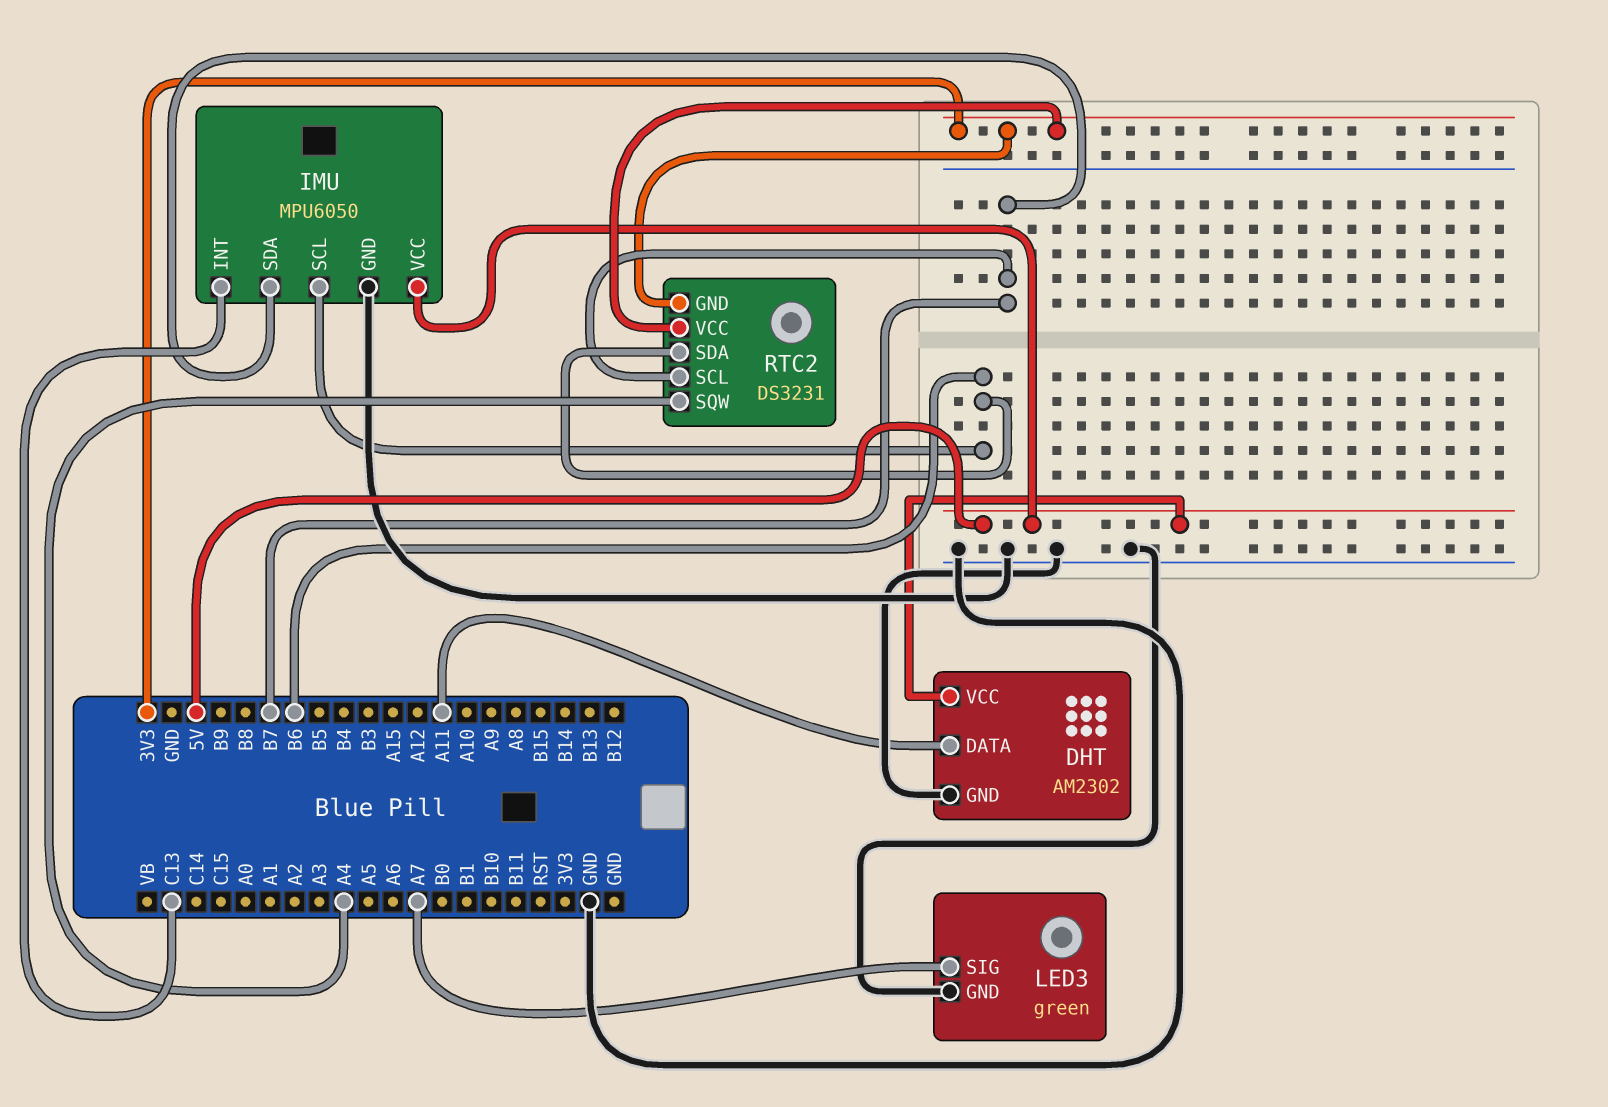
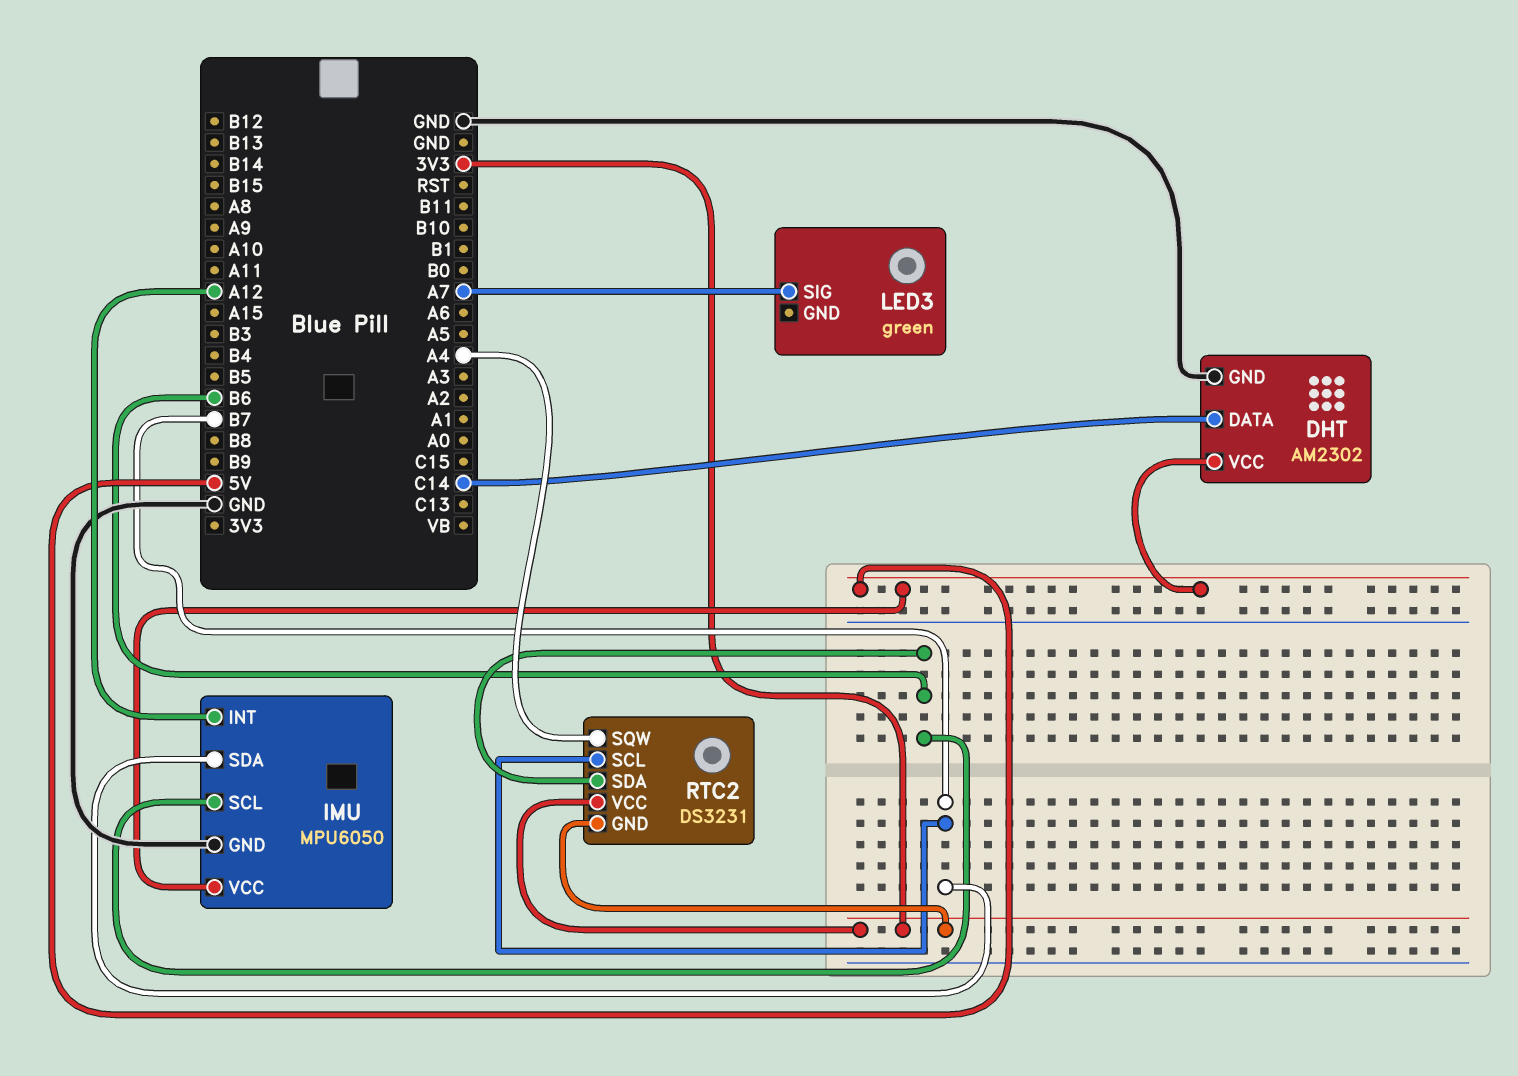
DHT pin DATA: A11 -> C14
IMU pin INT: C13 -> A12
LED3 pin GND: GND -> none

